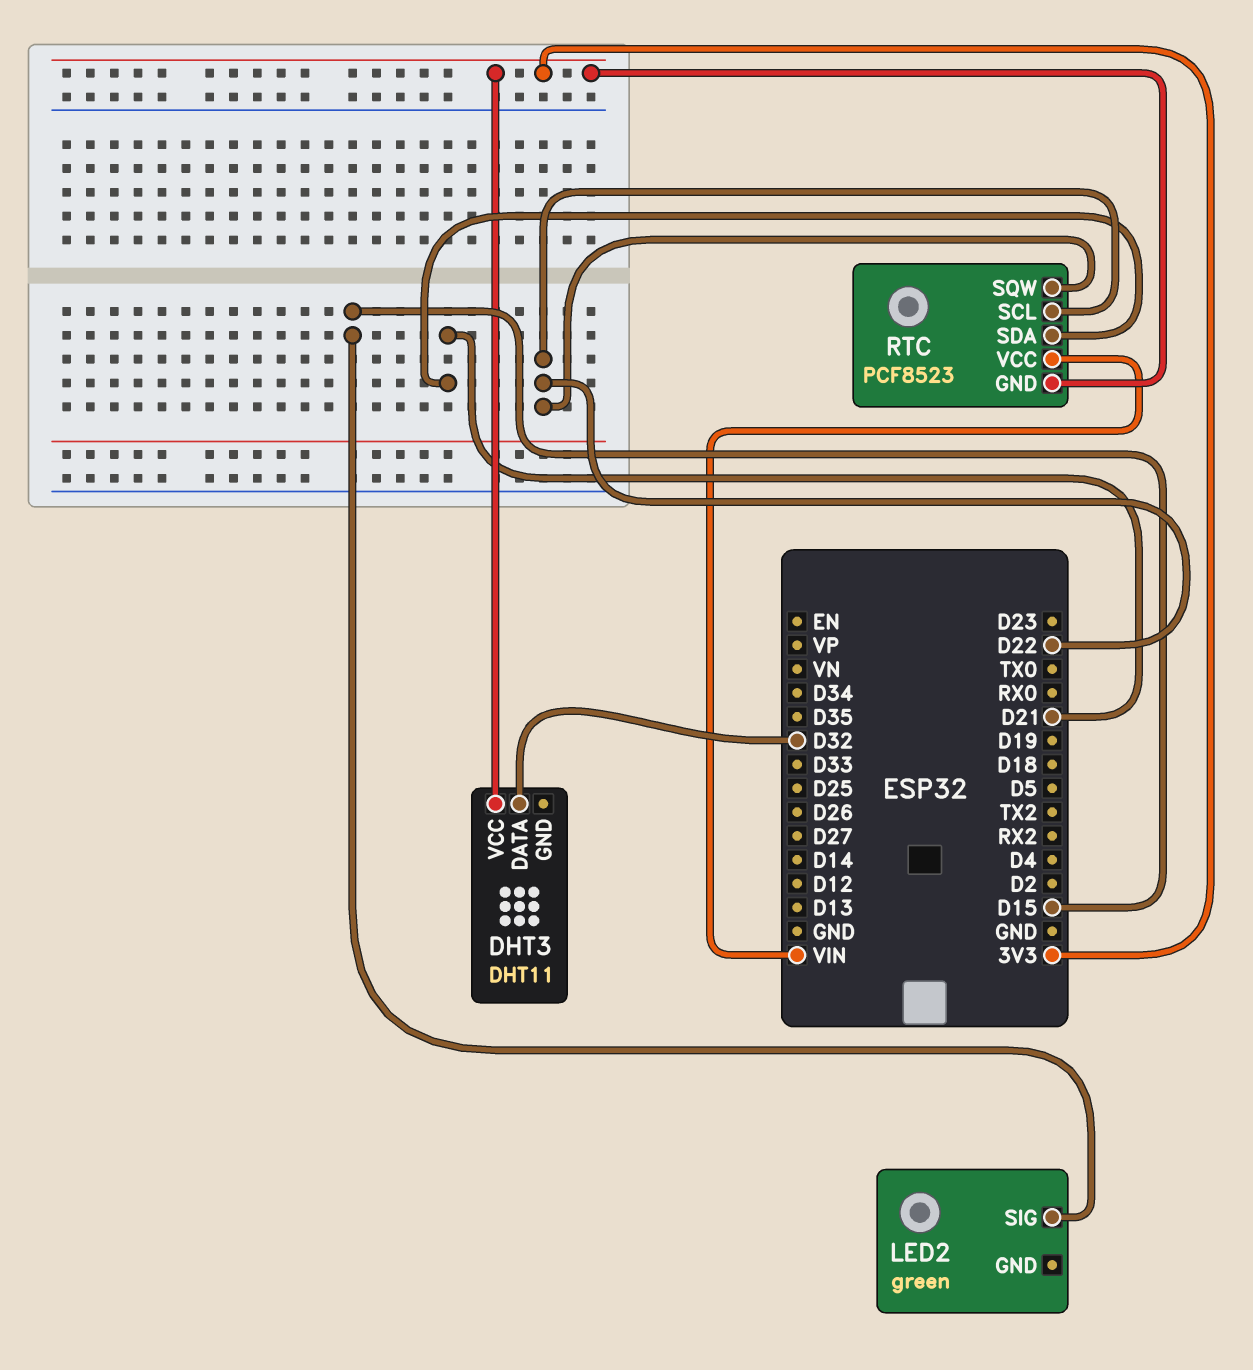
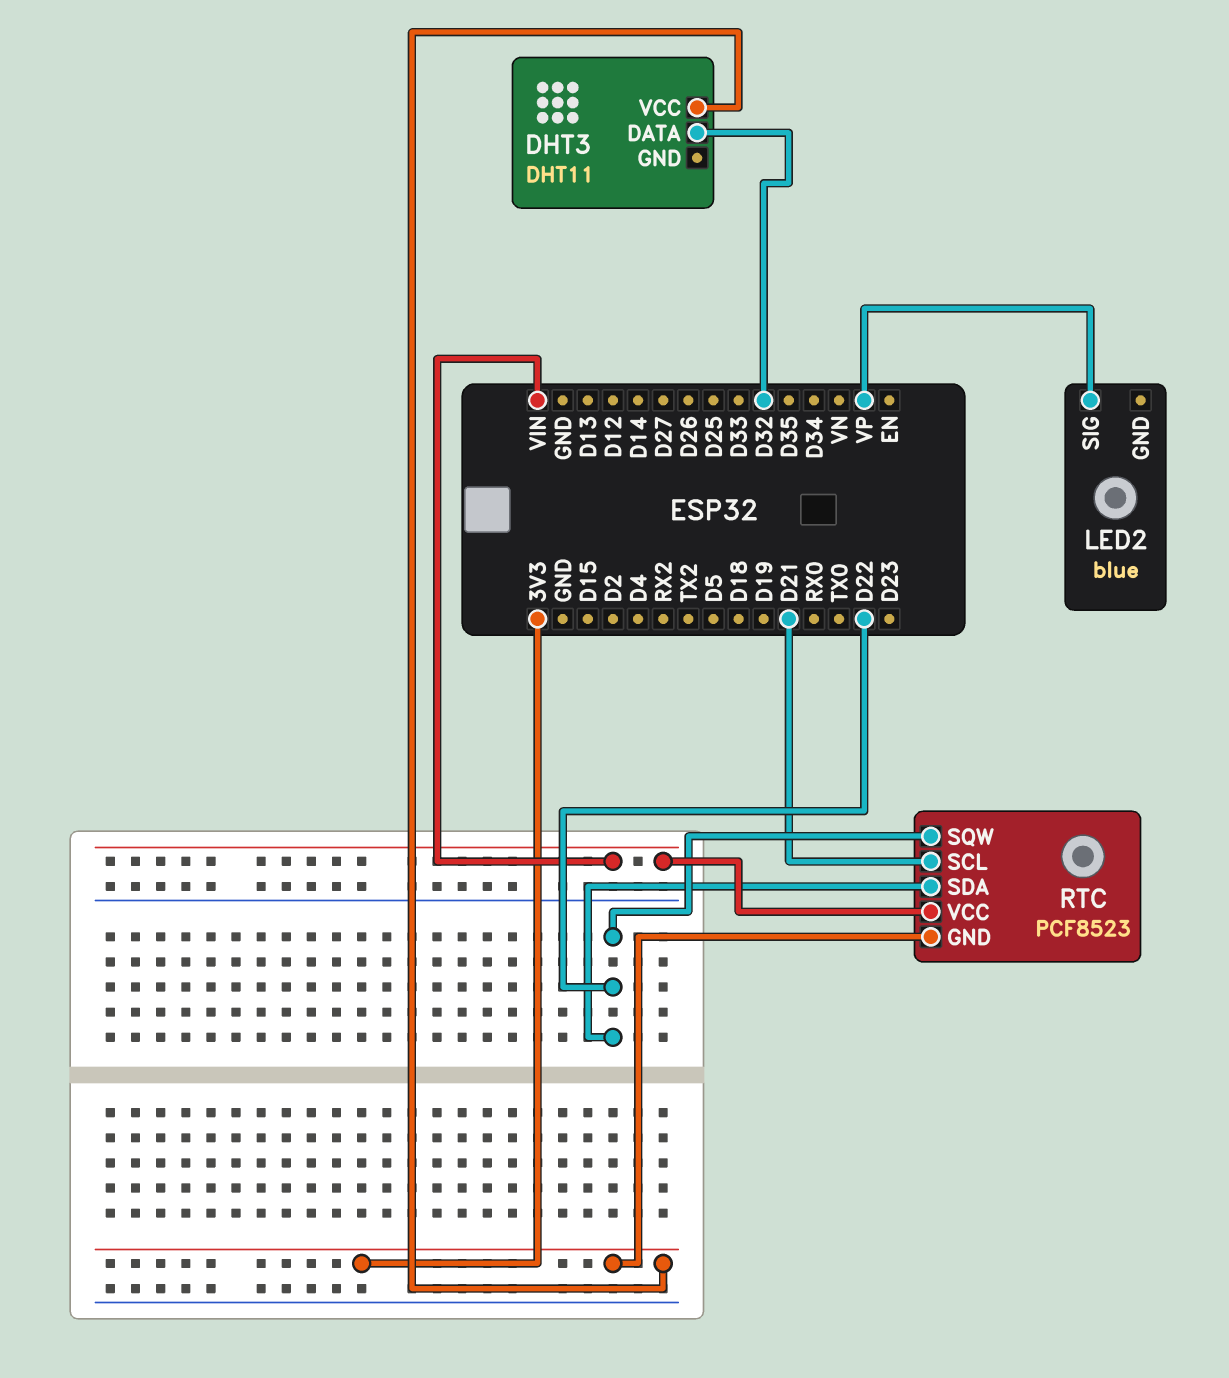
LED2: green -> blue
LED2 pin SIG: D15 -> VP
RTC pin SCL: D22 -> D21
RTC pin SDA: D21 -> D22

